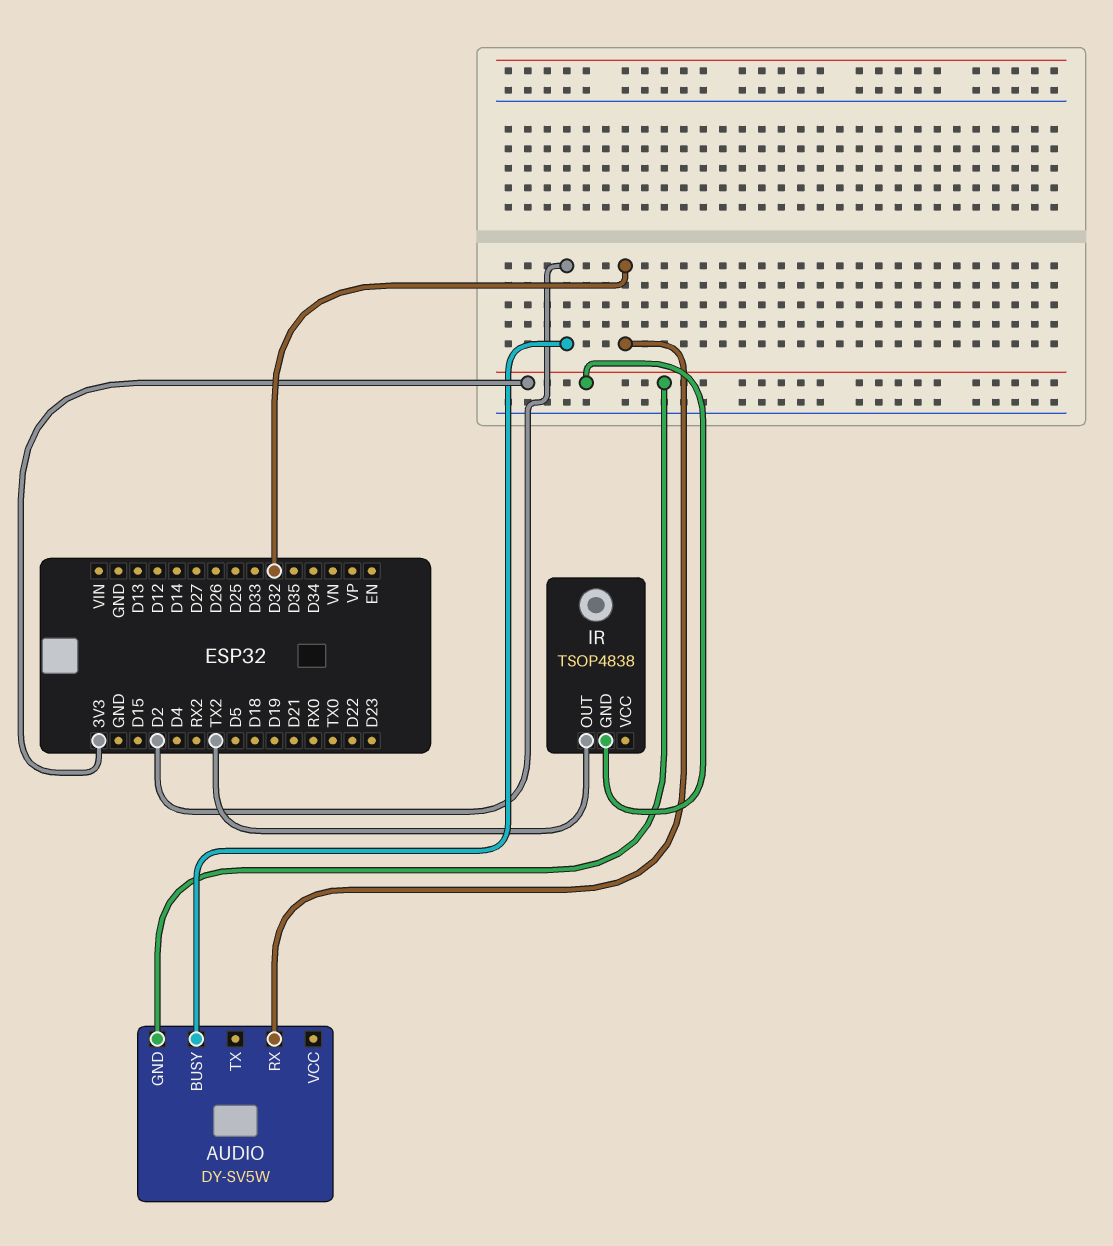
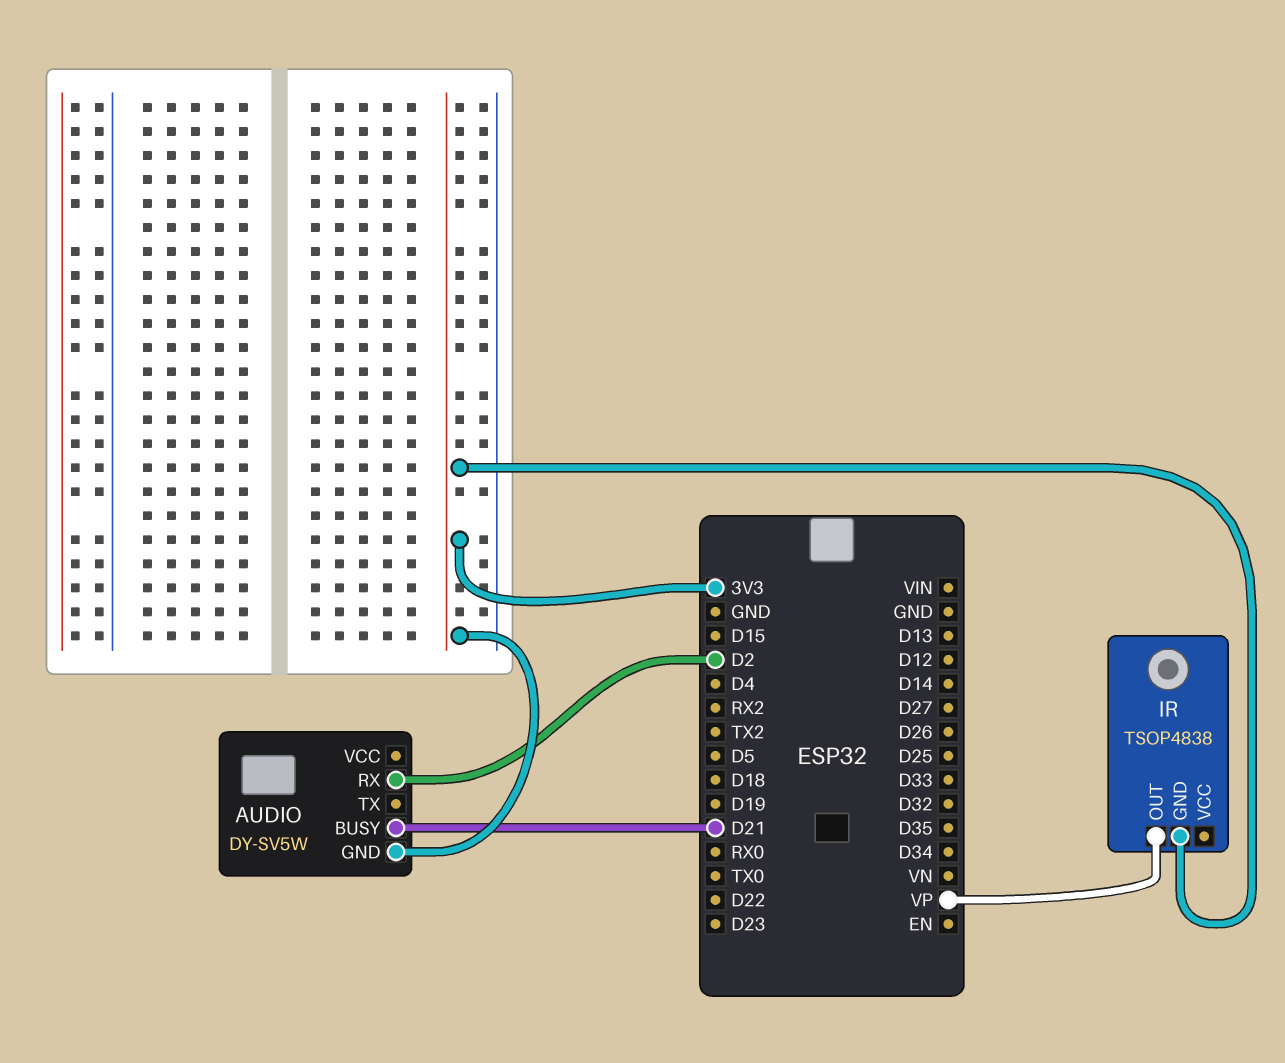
AUDIO pin BUSY: D2 -> D21
AUDIO pin RX: D32 -> D2
IR pin OUT: TX2 -> VP

